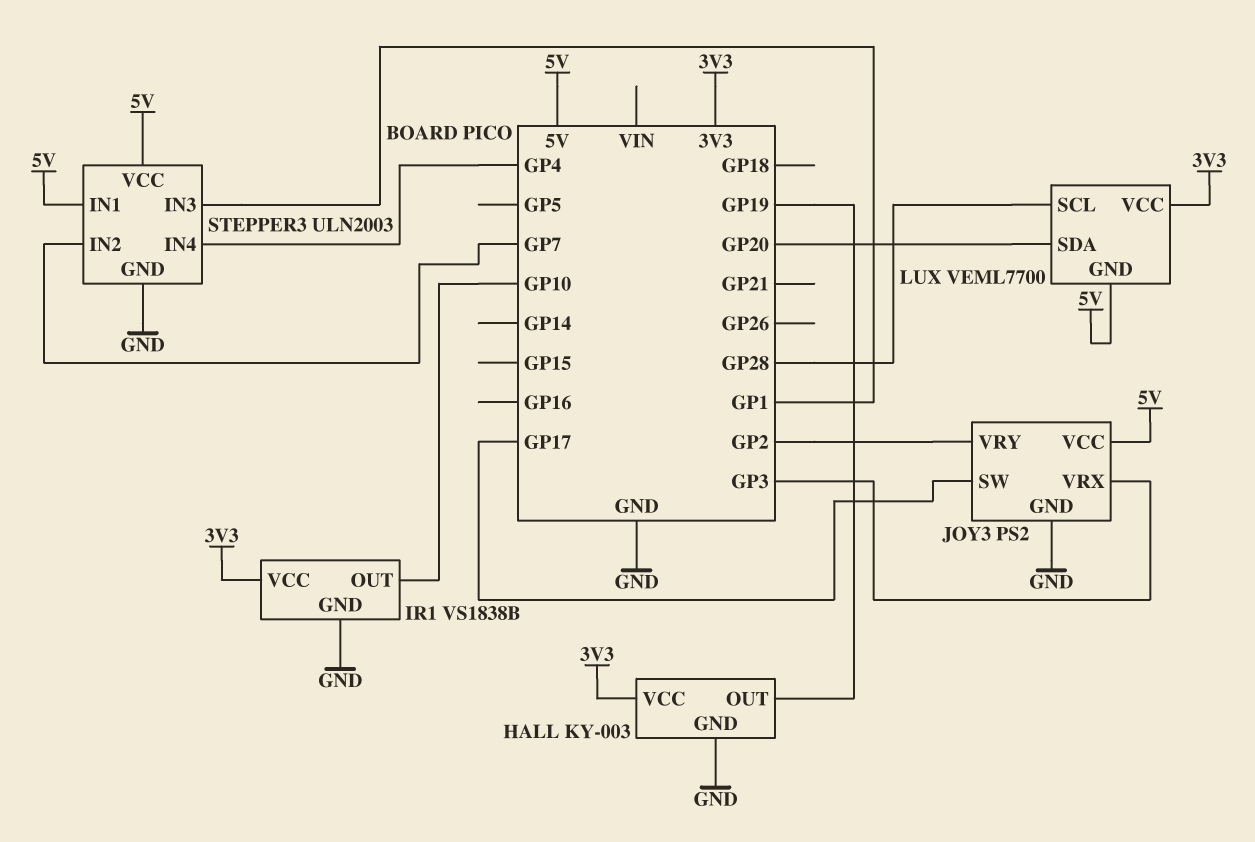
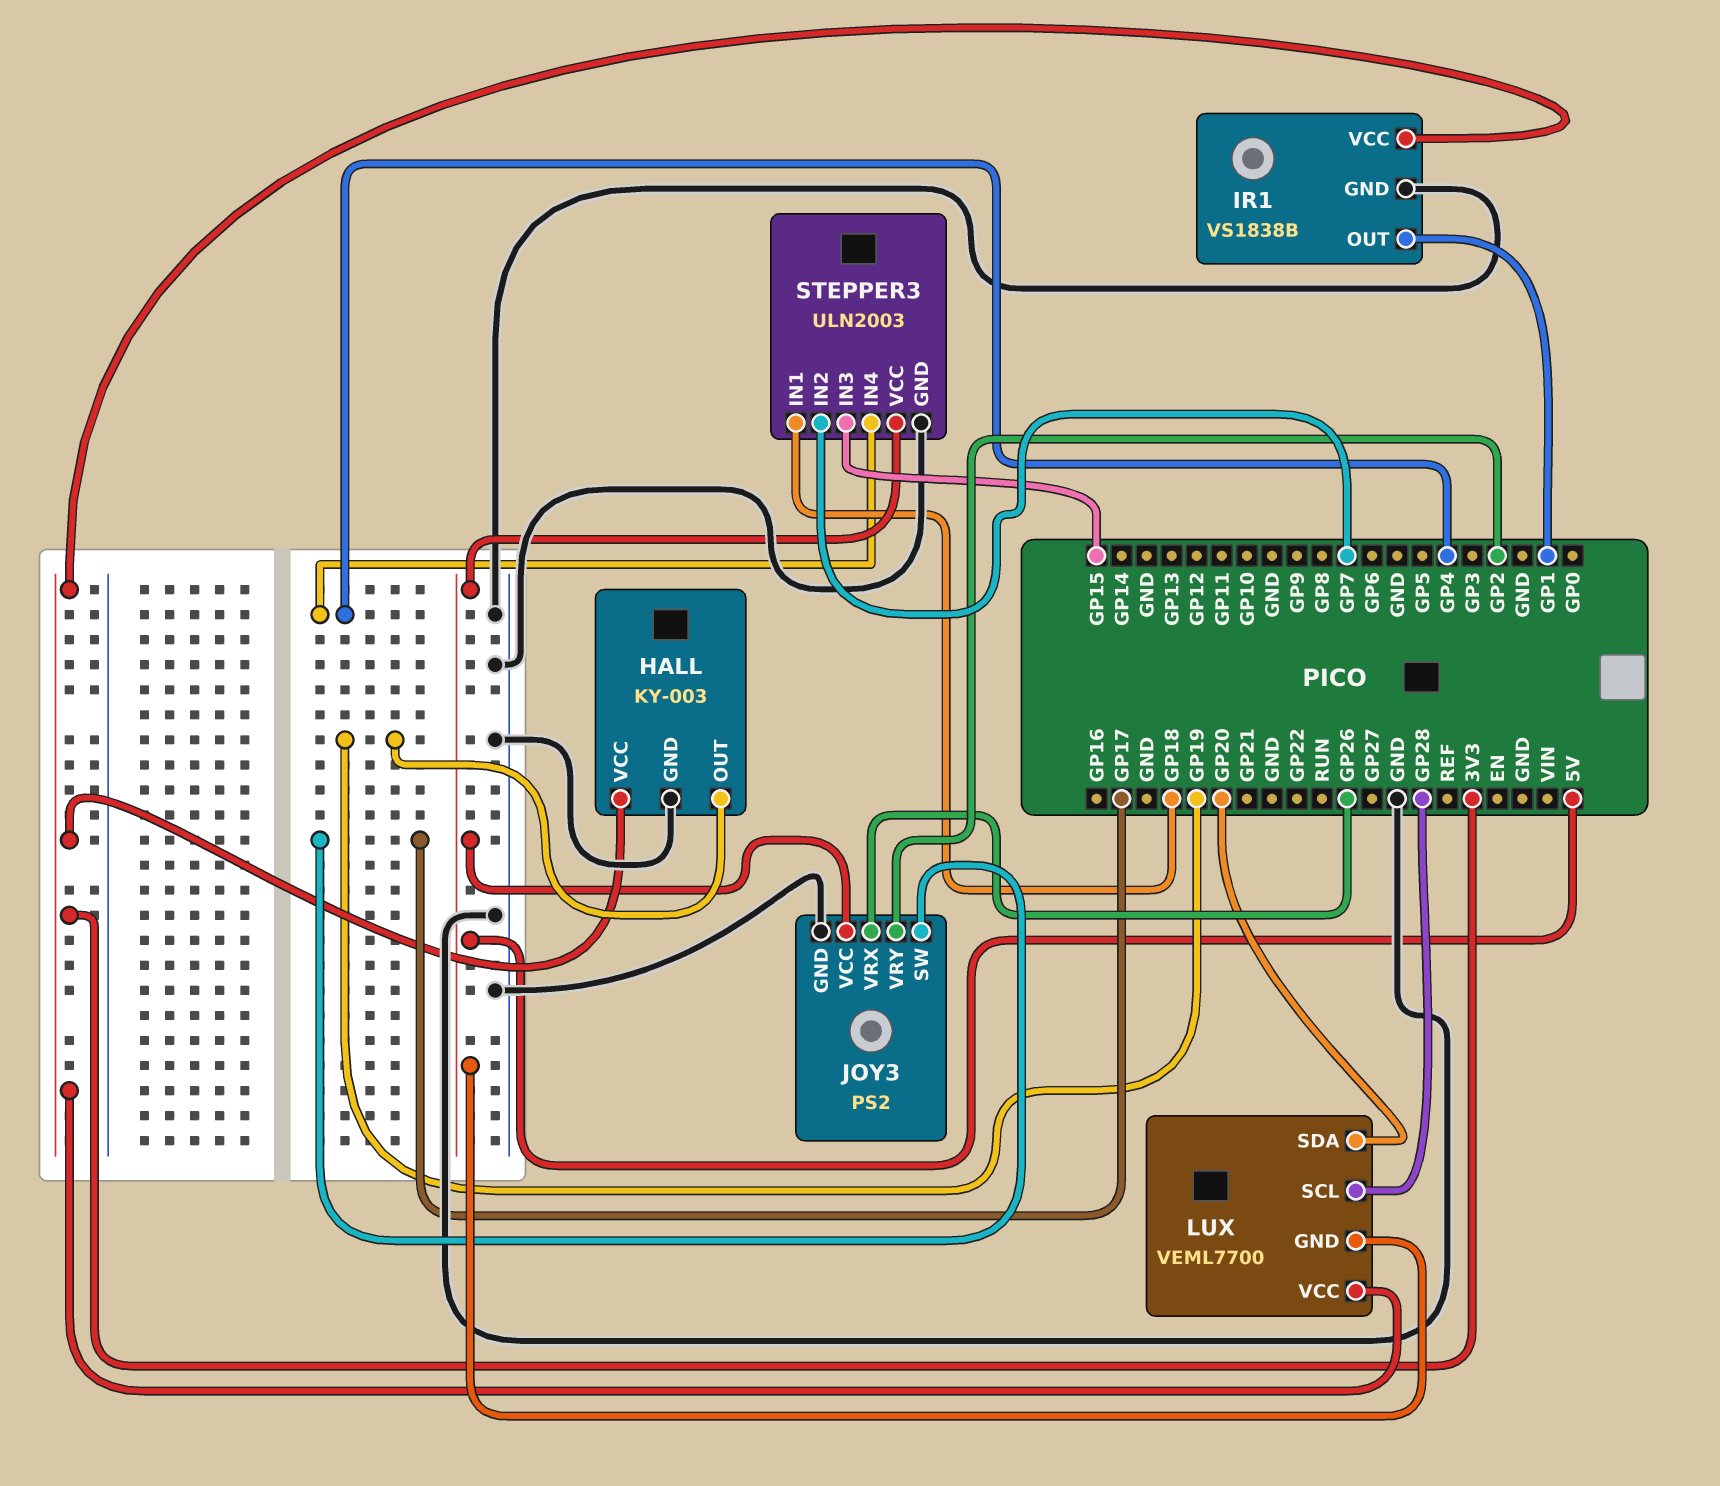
IR1 pin OUT: GP10 -> GP1
JOY3 pin VRX: GP3 -> GP26
STEPPER3 pin IN1: 5V -> GP18
STEPPER3 pin IN3: GP1 -> GP15

